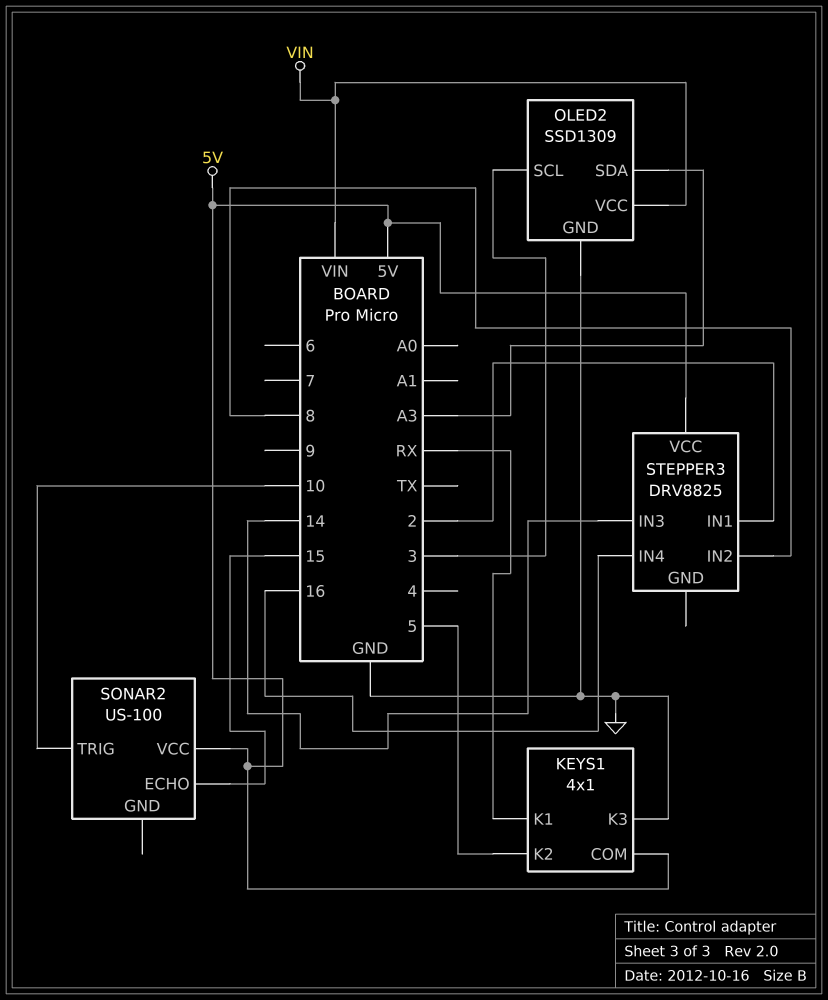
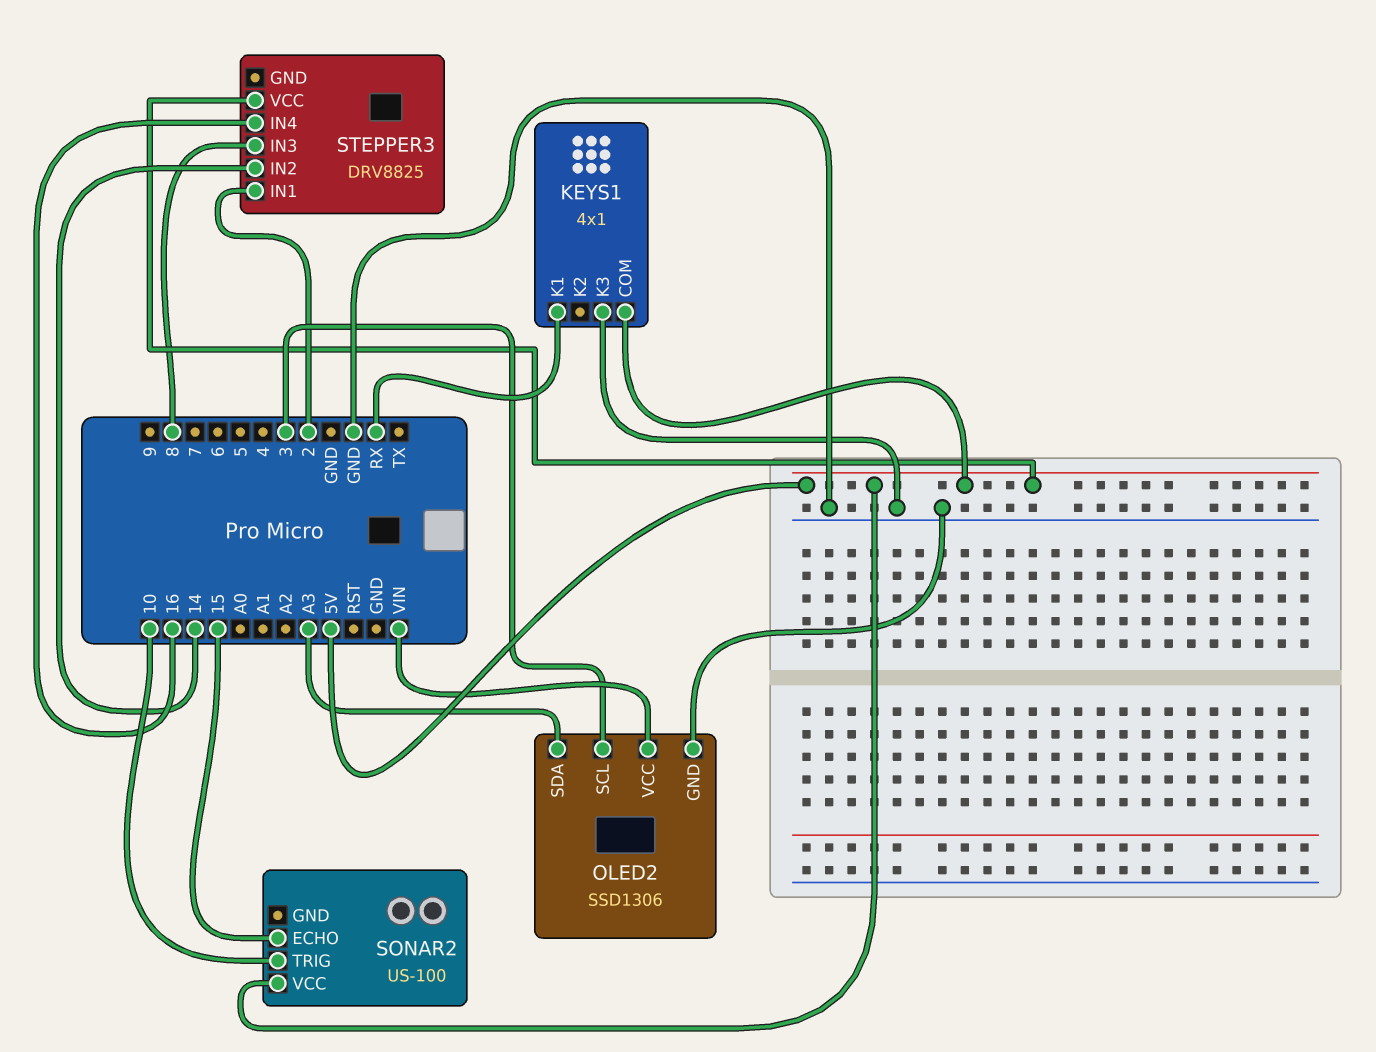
KEYS1 pin K2: 5 -> none
OLED2: SSD1309 -> SSD1306
STEPPER3 pin IN2: 8 -> 14
STEPPER3 pin IN3: 14 -> 8

